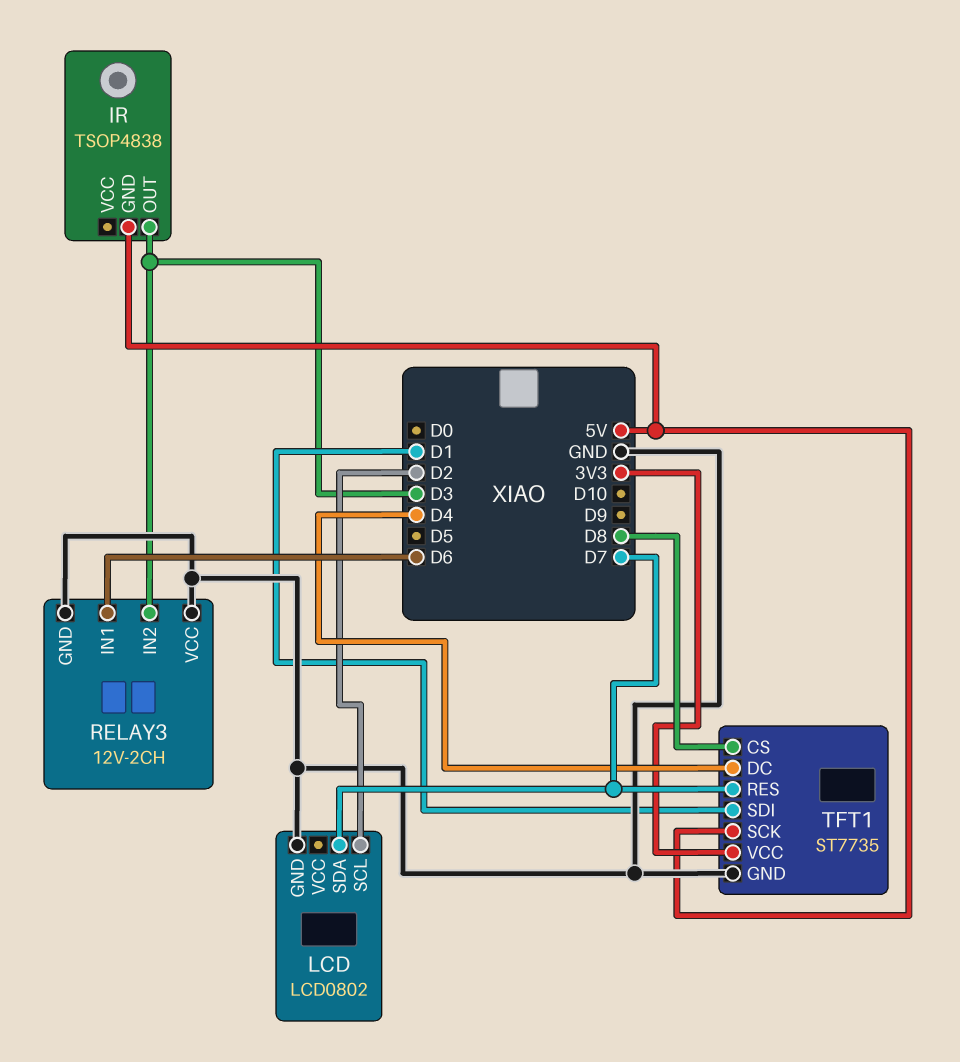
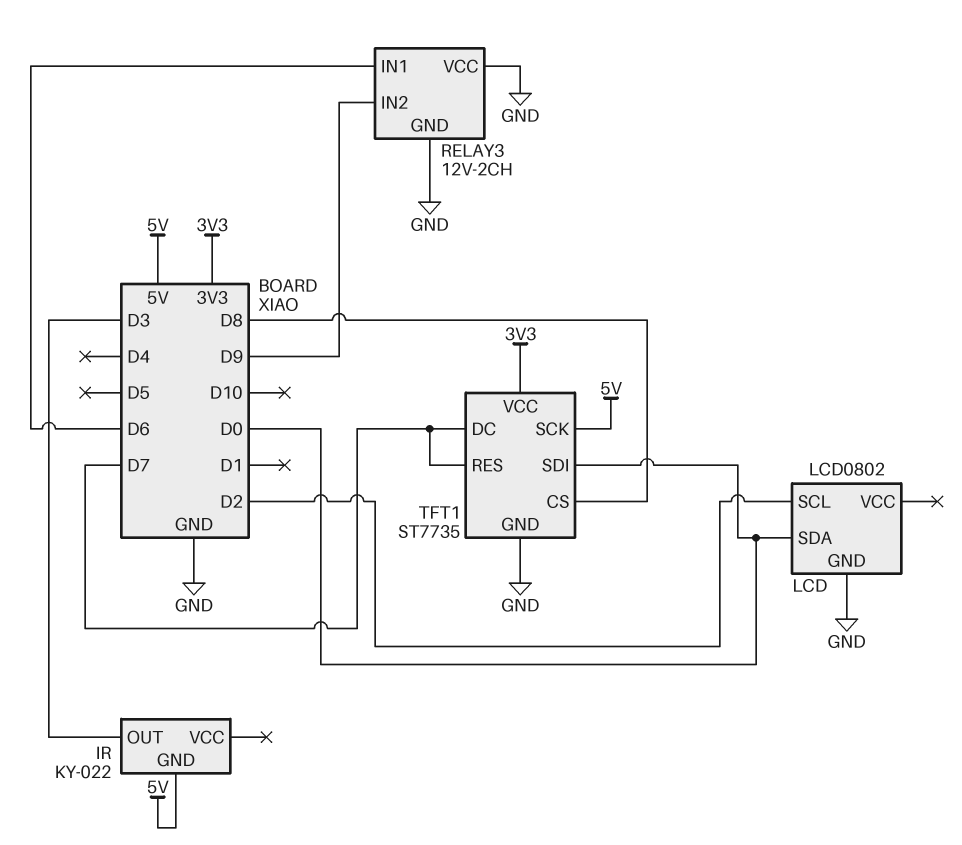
IR: TSOP4838 -> KY-022
LCD pin SDA: D7 -> D0
RELAY3 pin IN2: D3 -> D9
TFT1 pin DC: D4 -> D7
TFT1 pin SDI: D1 -> D0

